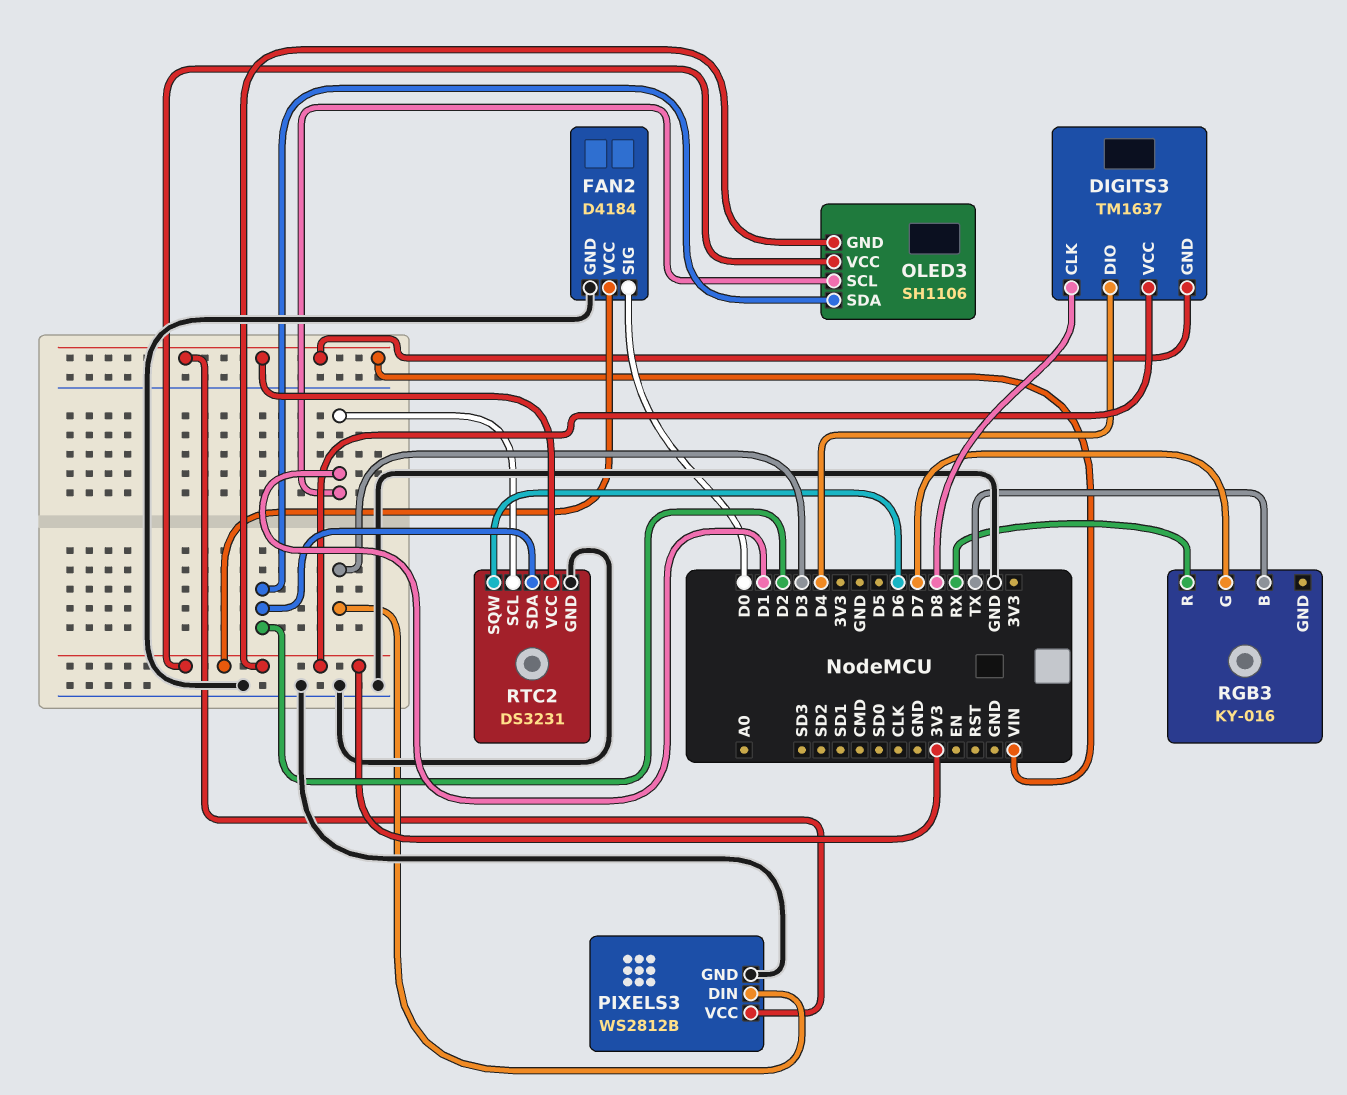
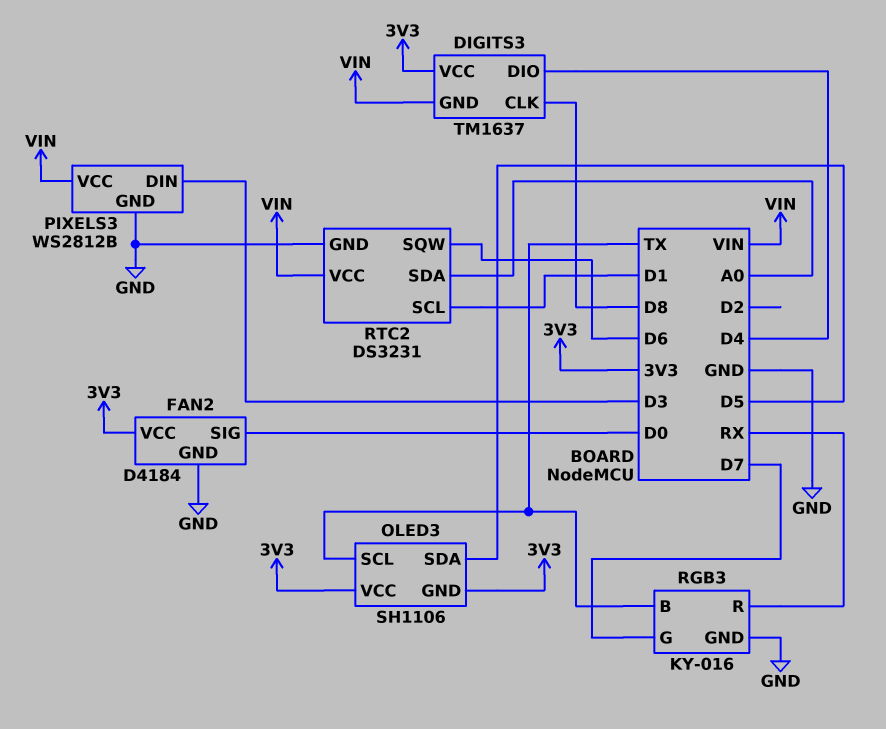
OLED3 pin SCL: D1 -> TX
OLED3 pin SDA: D2 -> D5
RGB3 pin GND: none -> GND
RTC2 pin SDA: D2 -> A0

